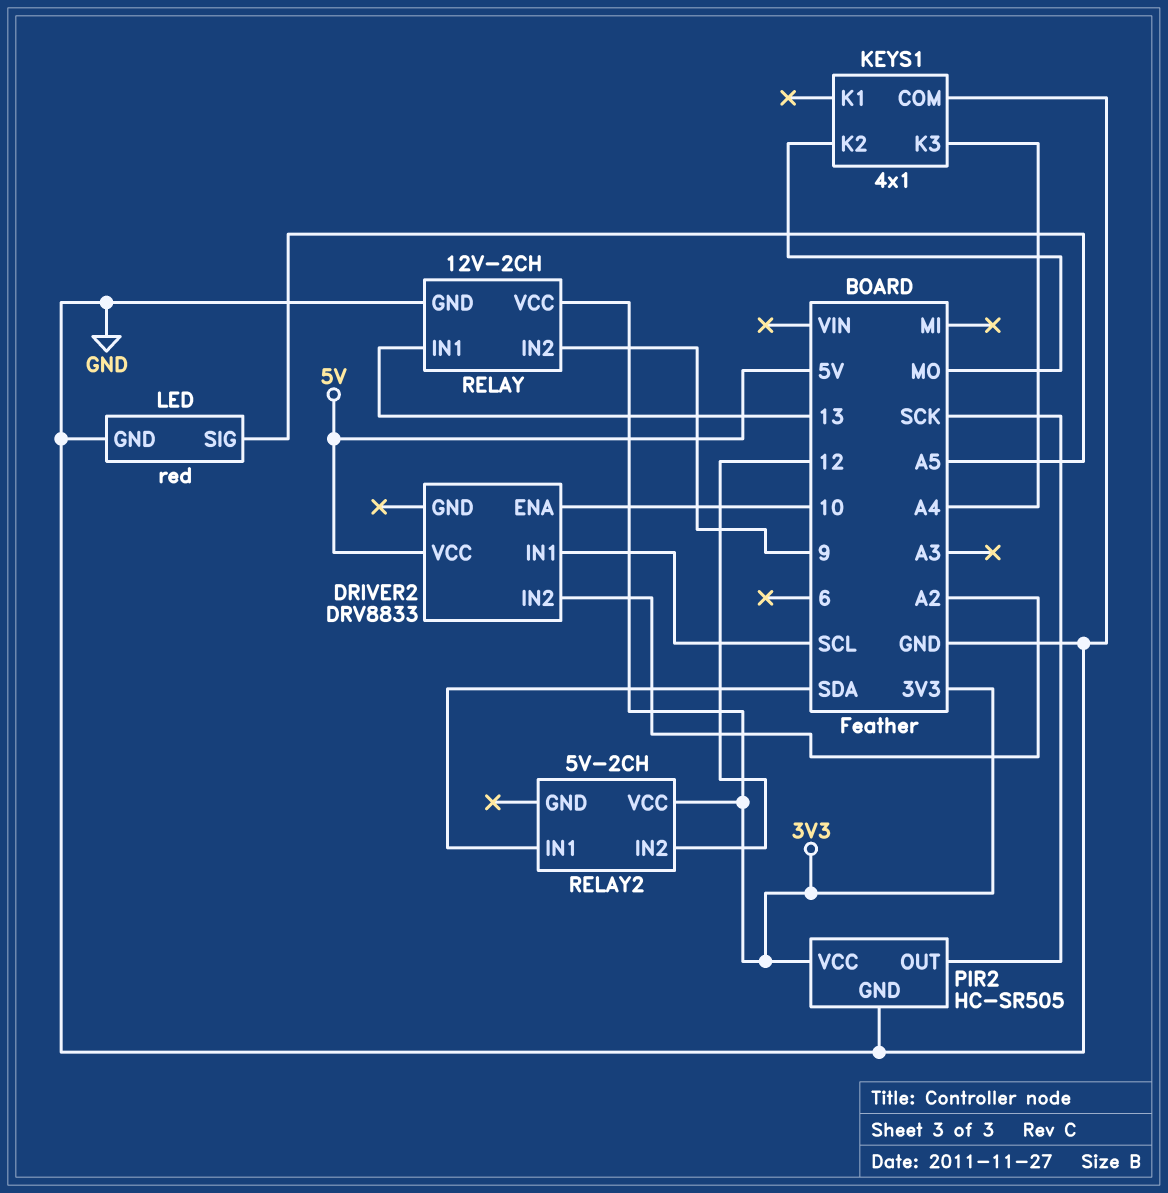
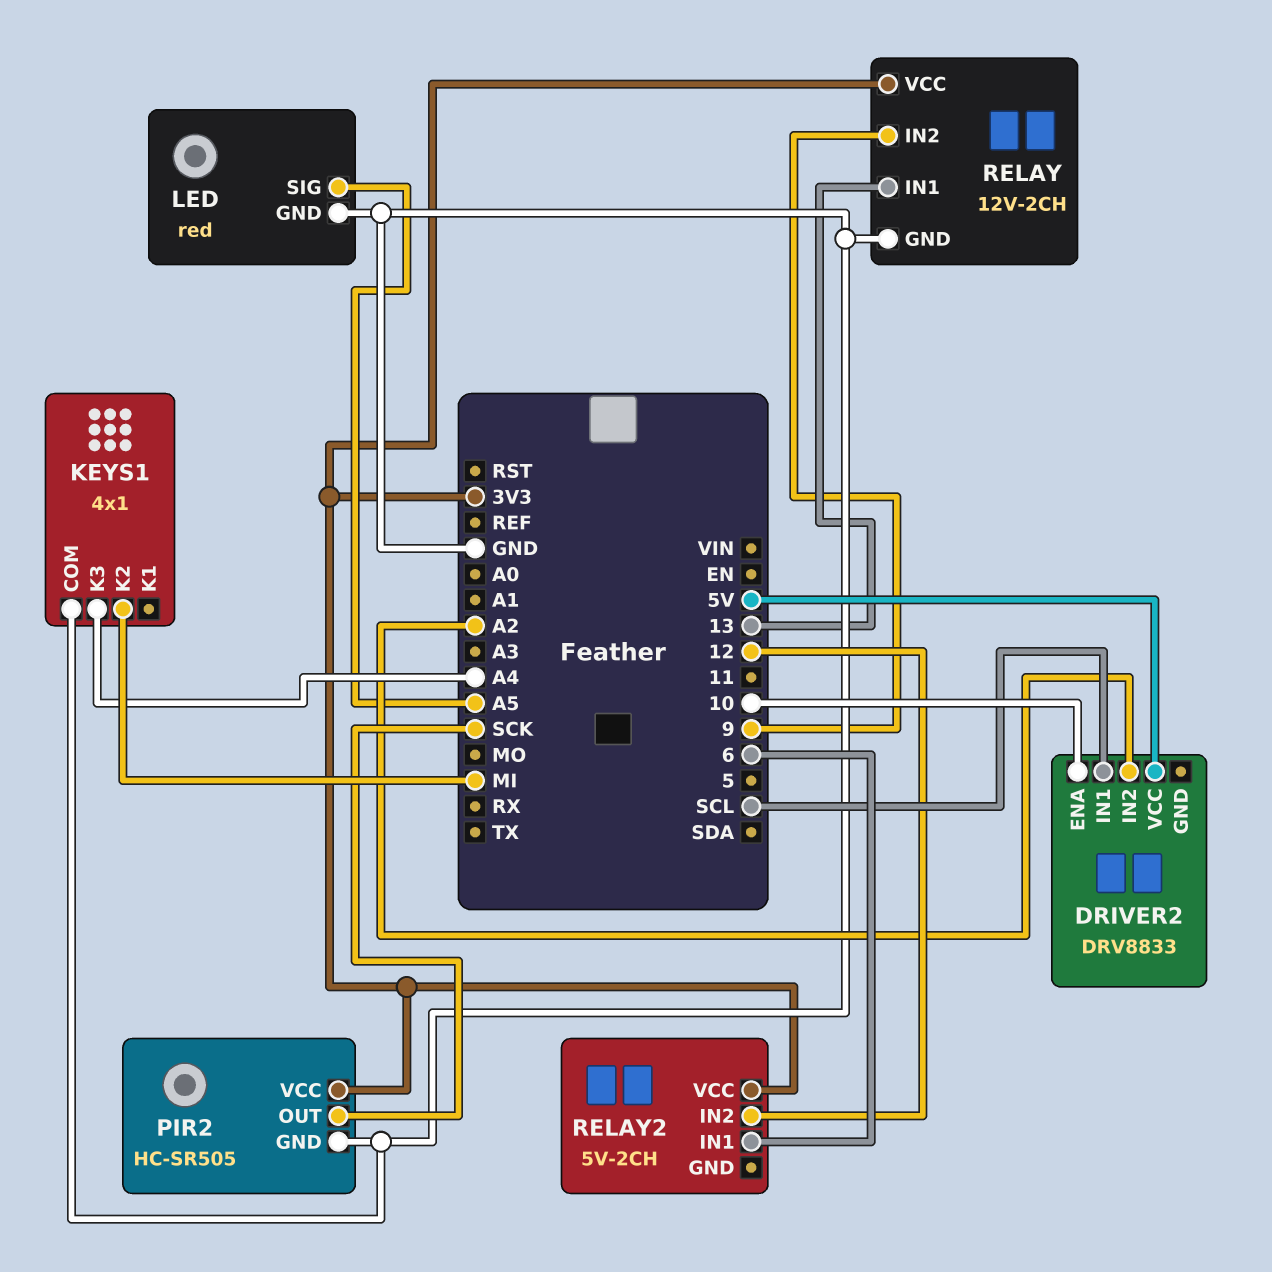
KEYS1 pin K2: MO -> MI
RELAY2 pin IN1: SDA -> 6

